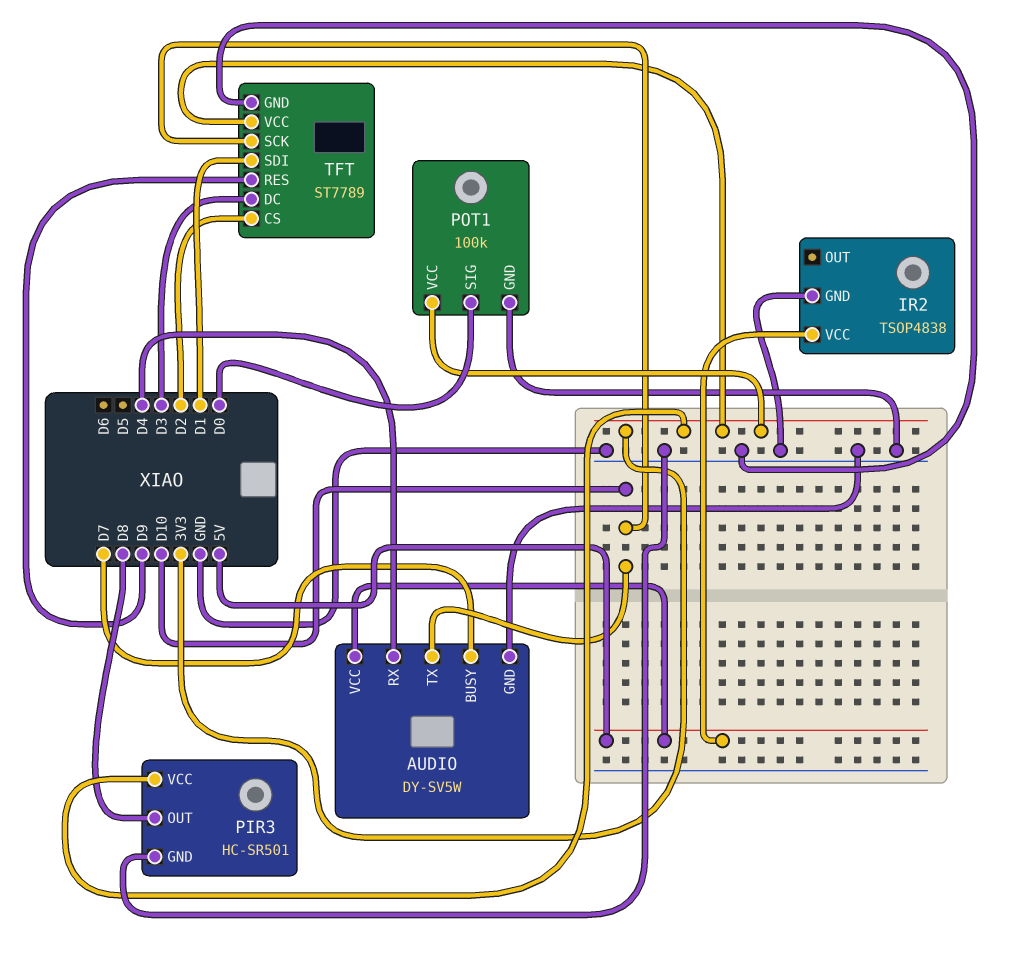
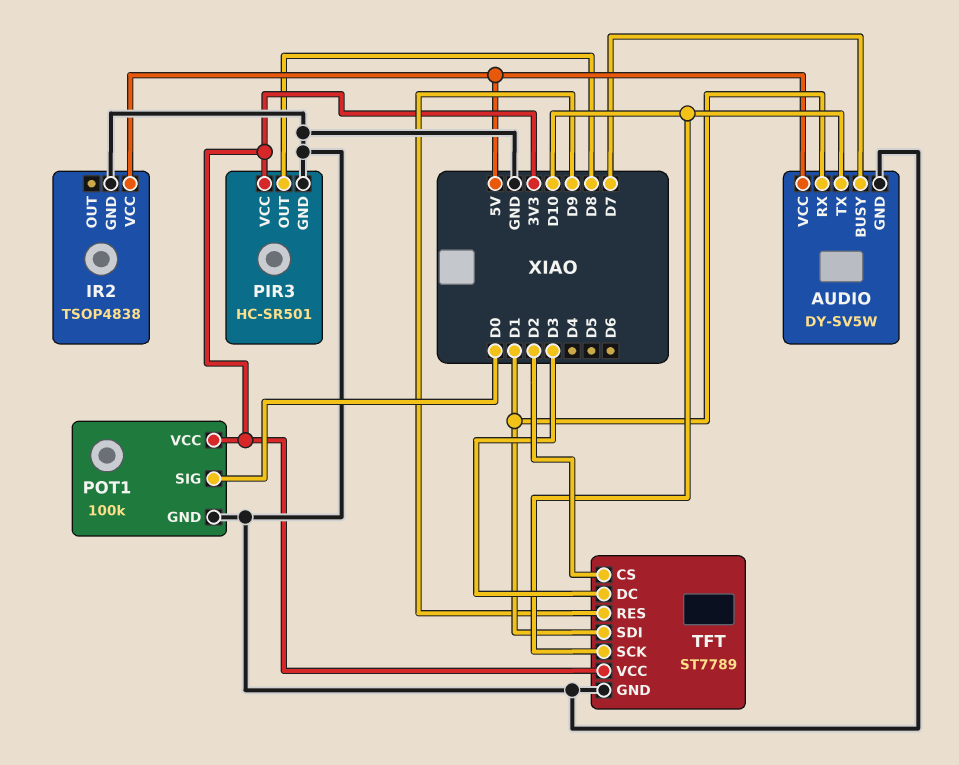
AUDIO pin RX: D4 -> D1

